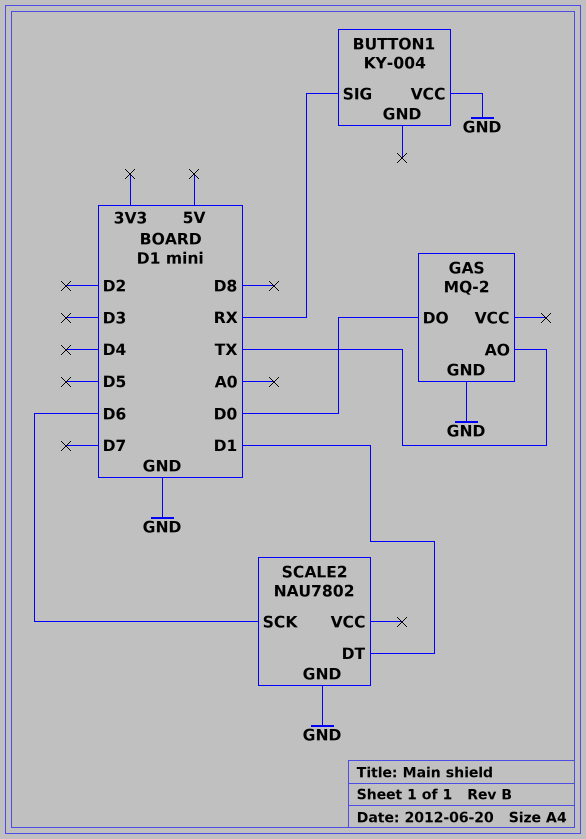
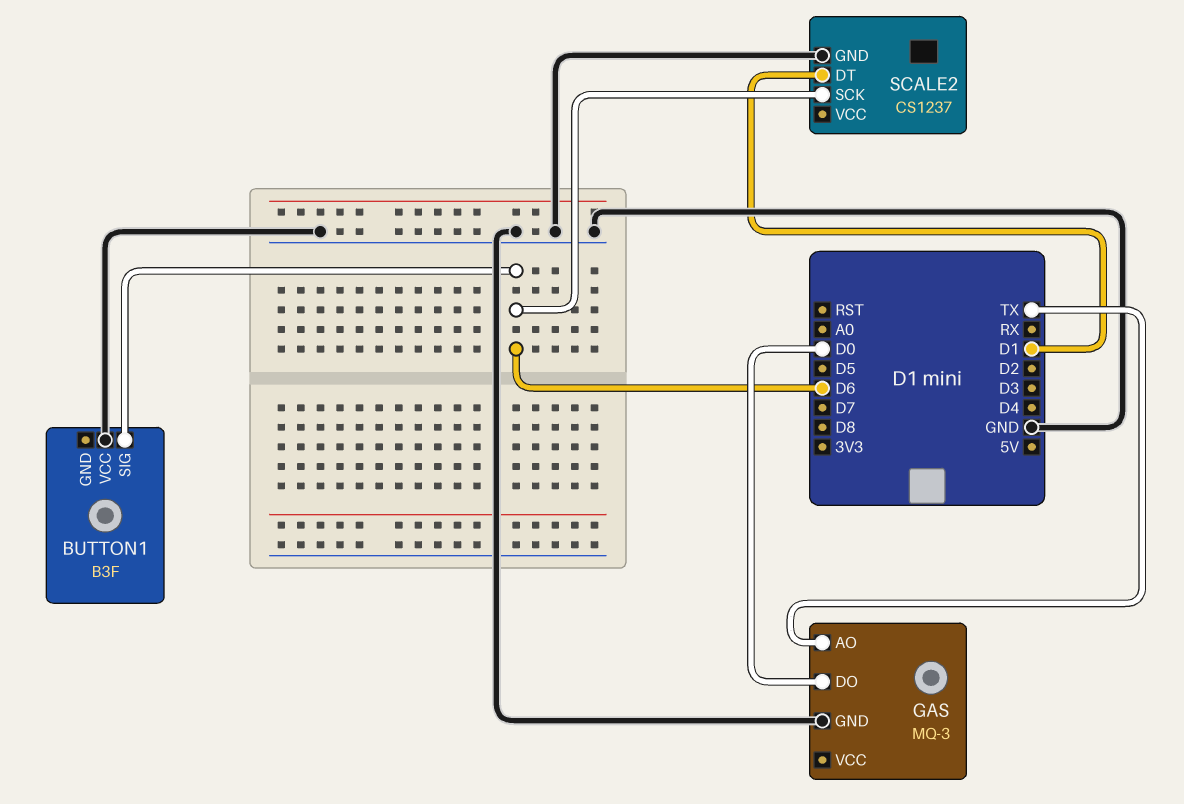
BUTTON1: KY-004 -> B3F
BUTTON1 pin SIG: RX -> D6
GAS: MQ-2 -> MQ-3
SCALE2: NAU7802 -> CS1237

